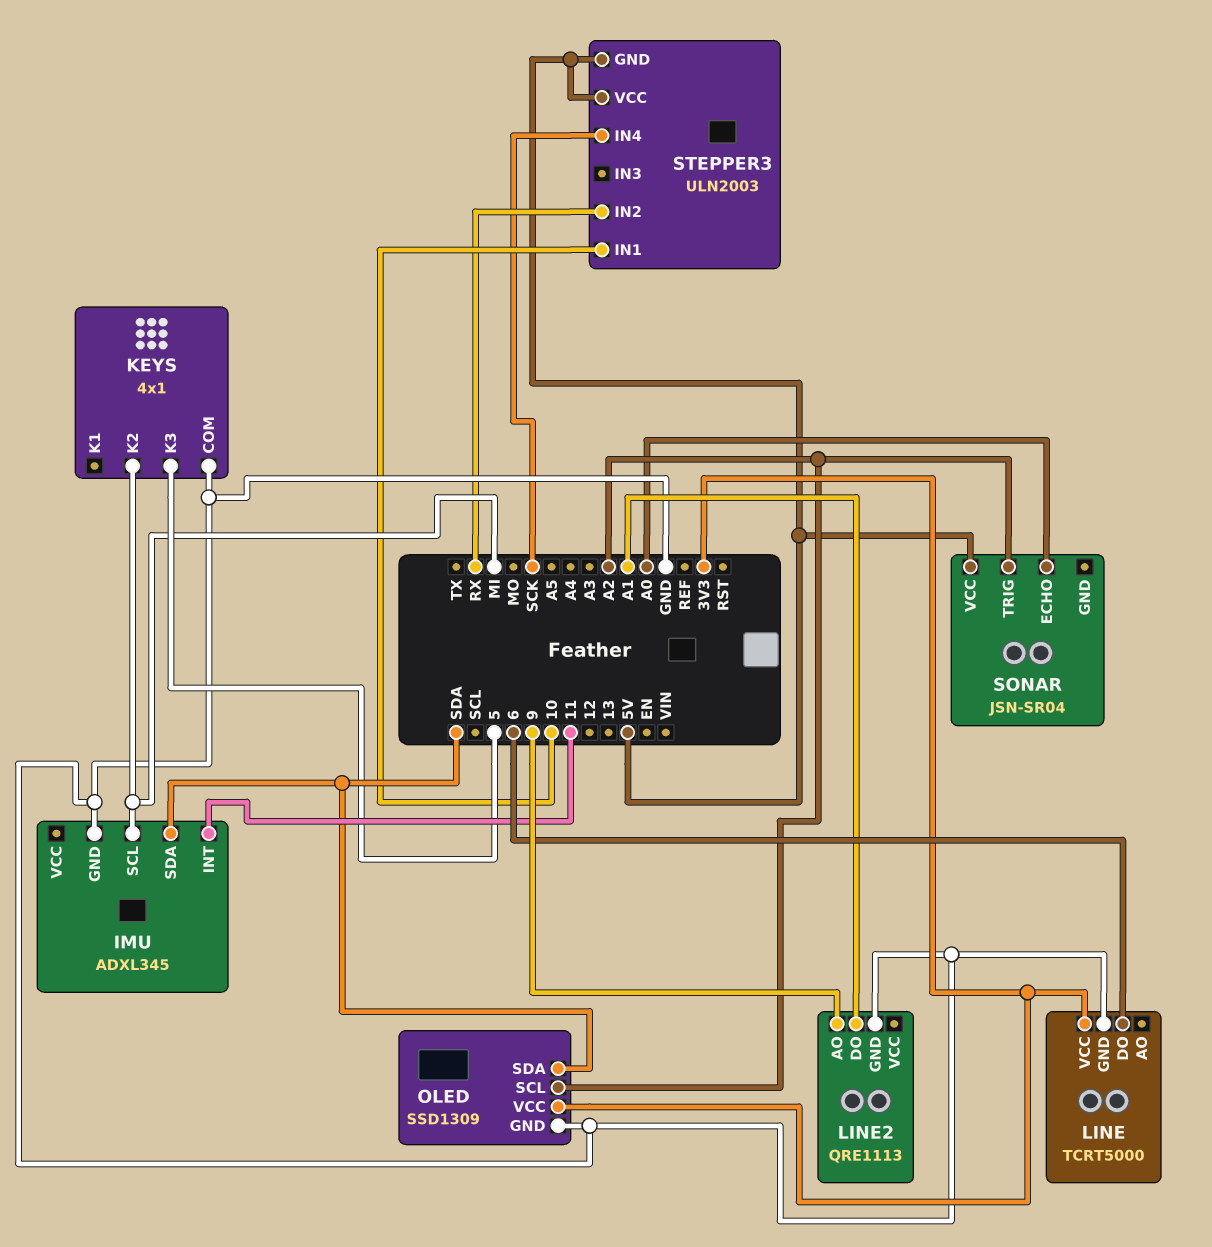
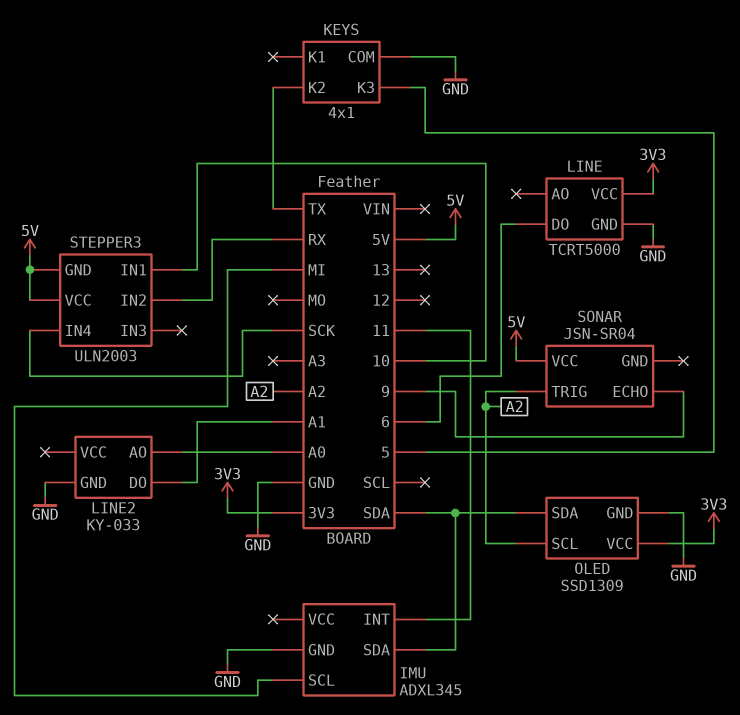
KEYS pin K2: MI -> TX
LINE2: QRE1113 -> KY-033
LINE2 pin AO: 9 -> A0
SONAR pin ECHO: A0 -> 9

